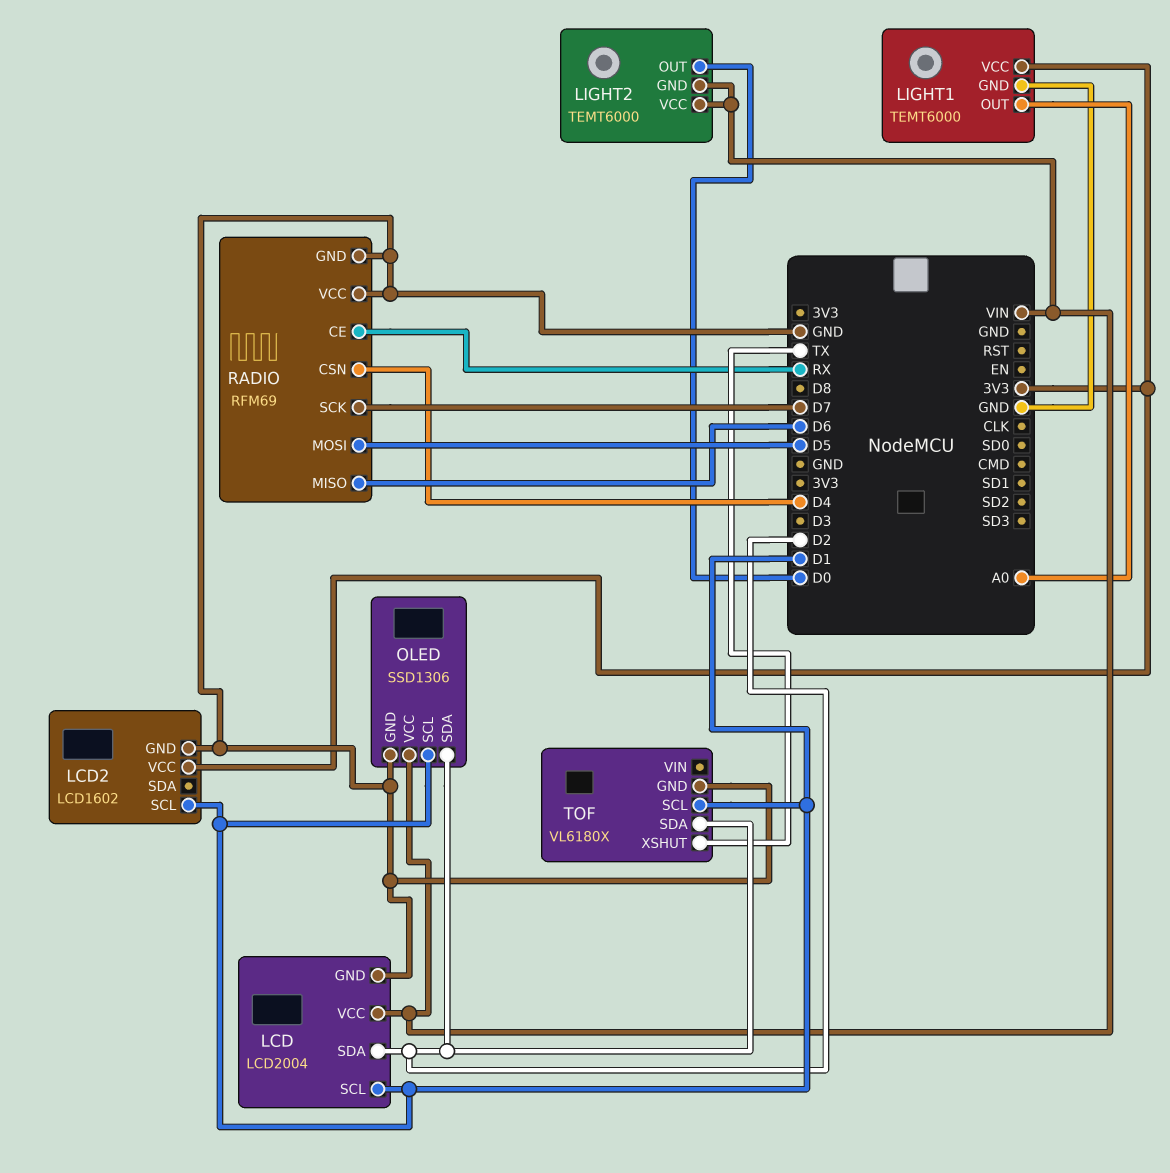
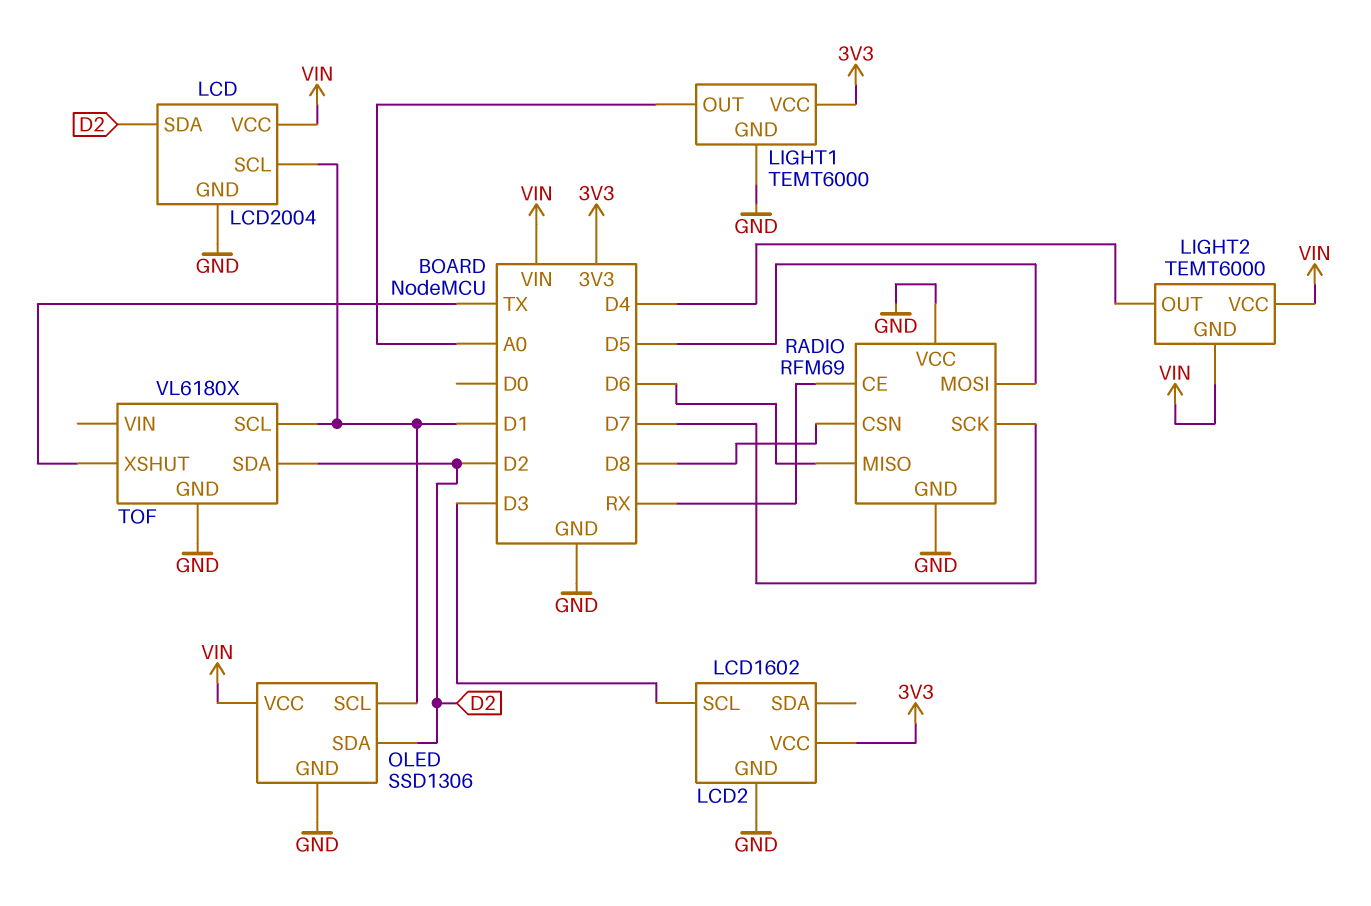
LCD2 pin SCL: D1 -> D3
LIGHT2 pin OUT: D0 -> D4
RADIO pin CSN: D4 -> D8

